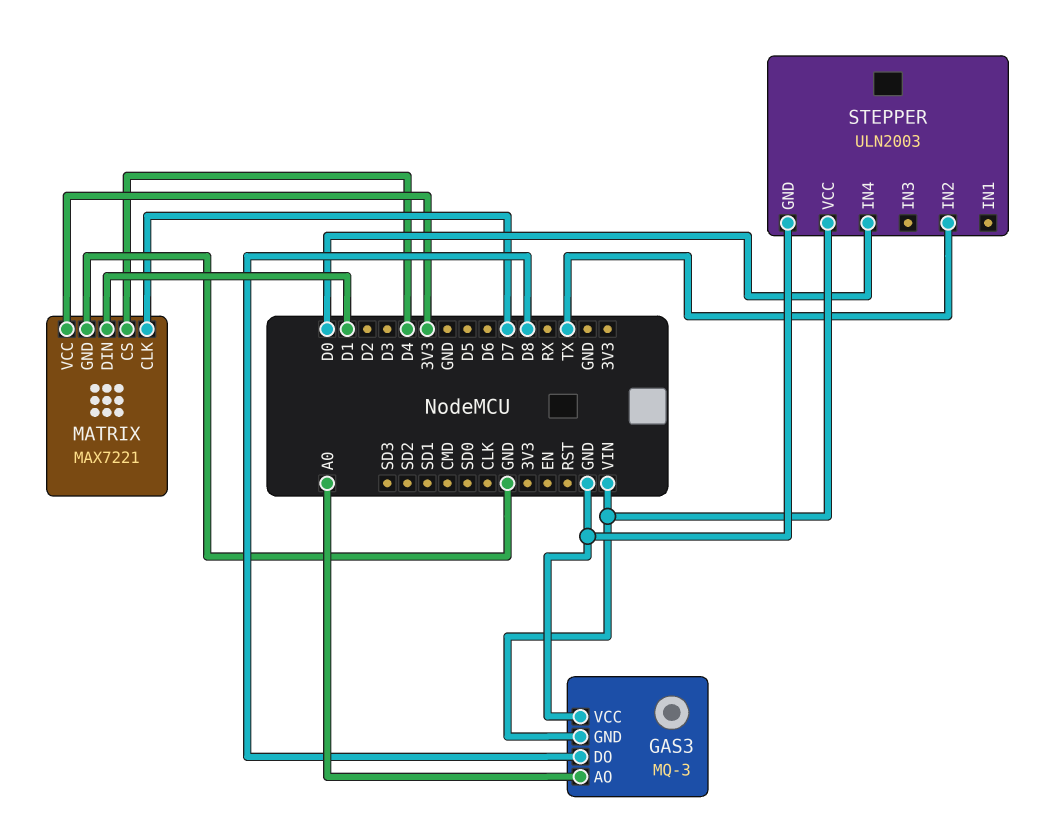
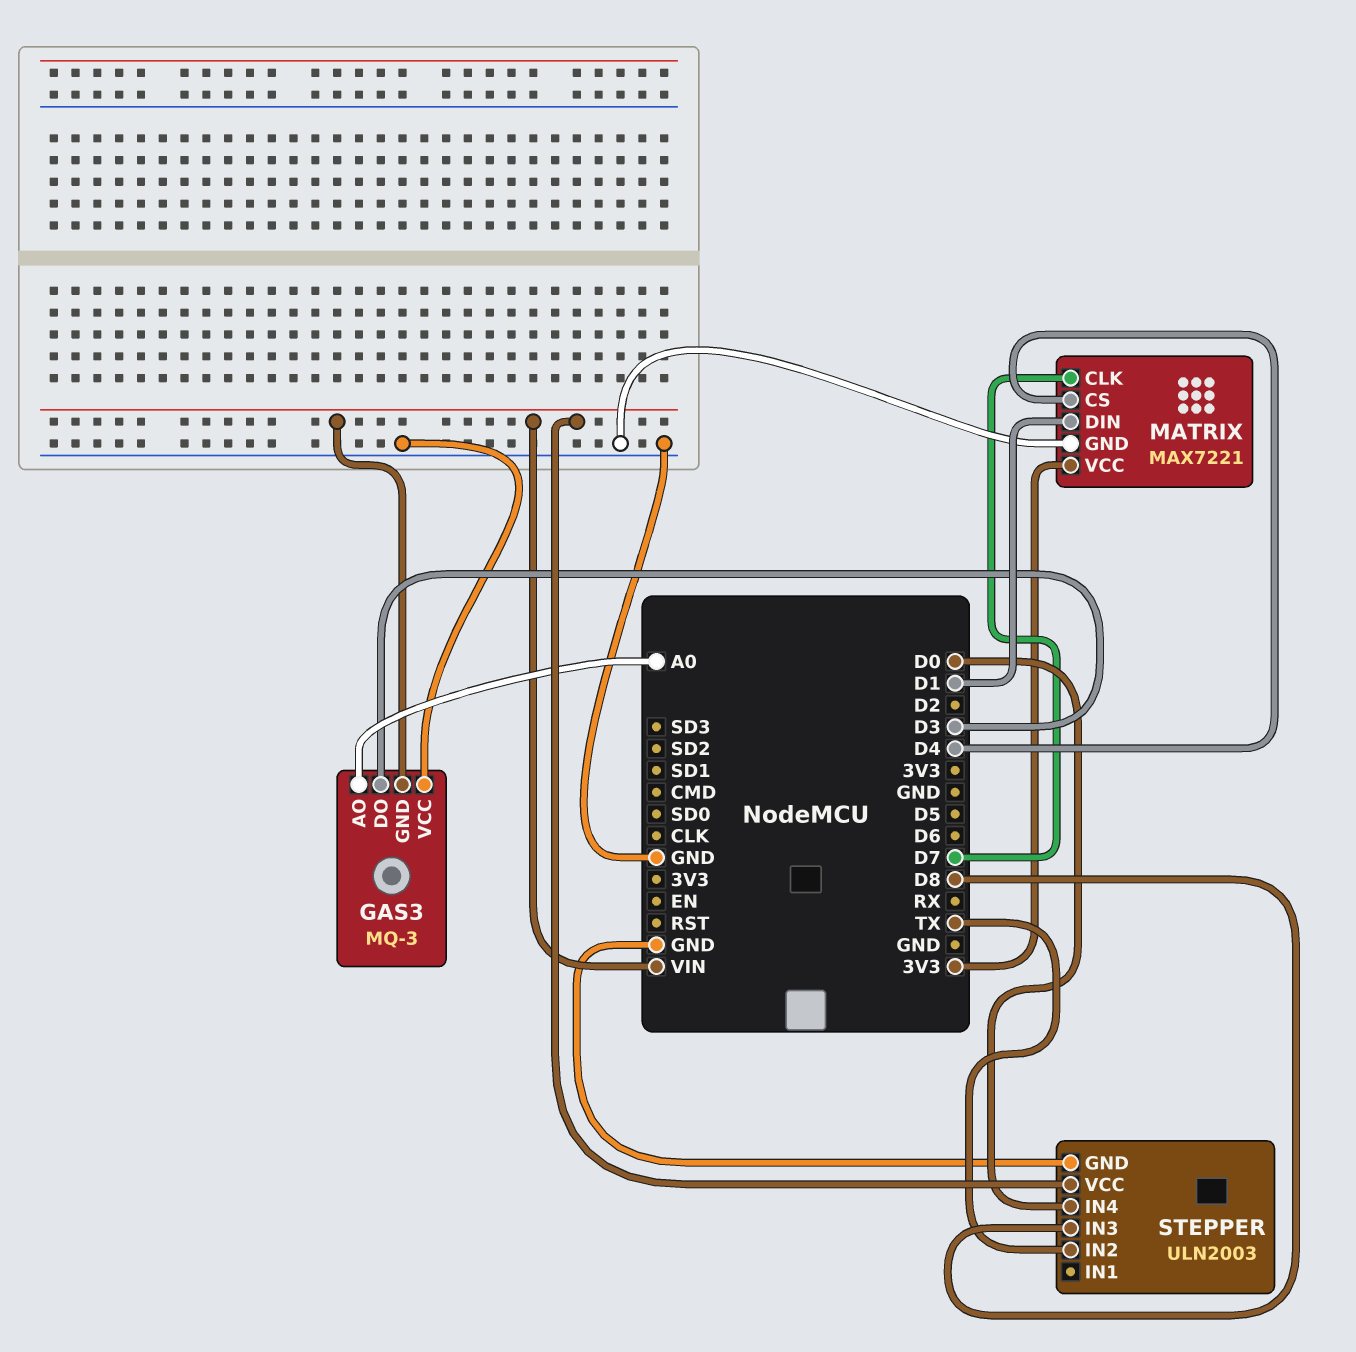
GAS3 pin DO: D8 -> D3
STEPPER pin IN3: none -> D8

